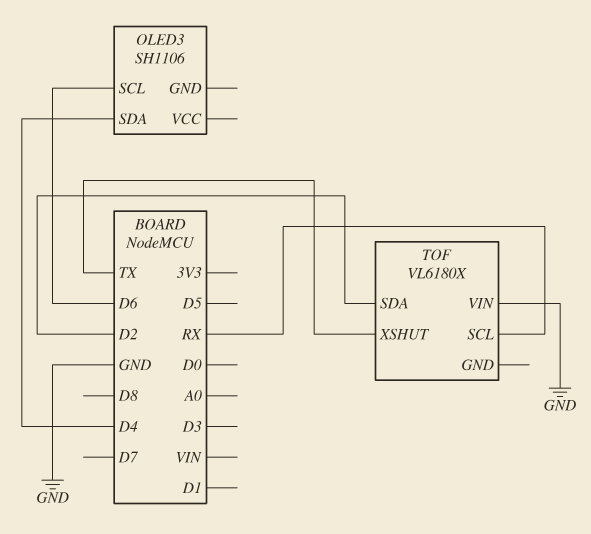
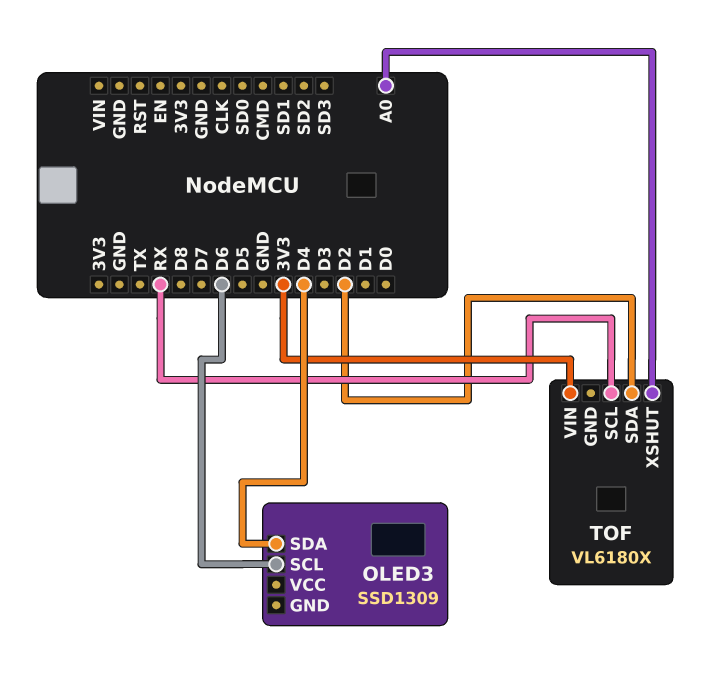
OLED3: SH1106 -> SSD1309
TOF pin VIN: GND -> 3V3
TOF pin XSHUT: TX -> A0

